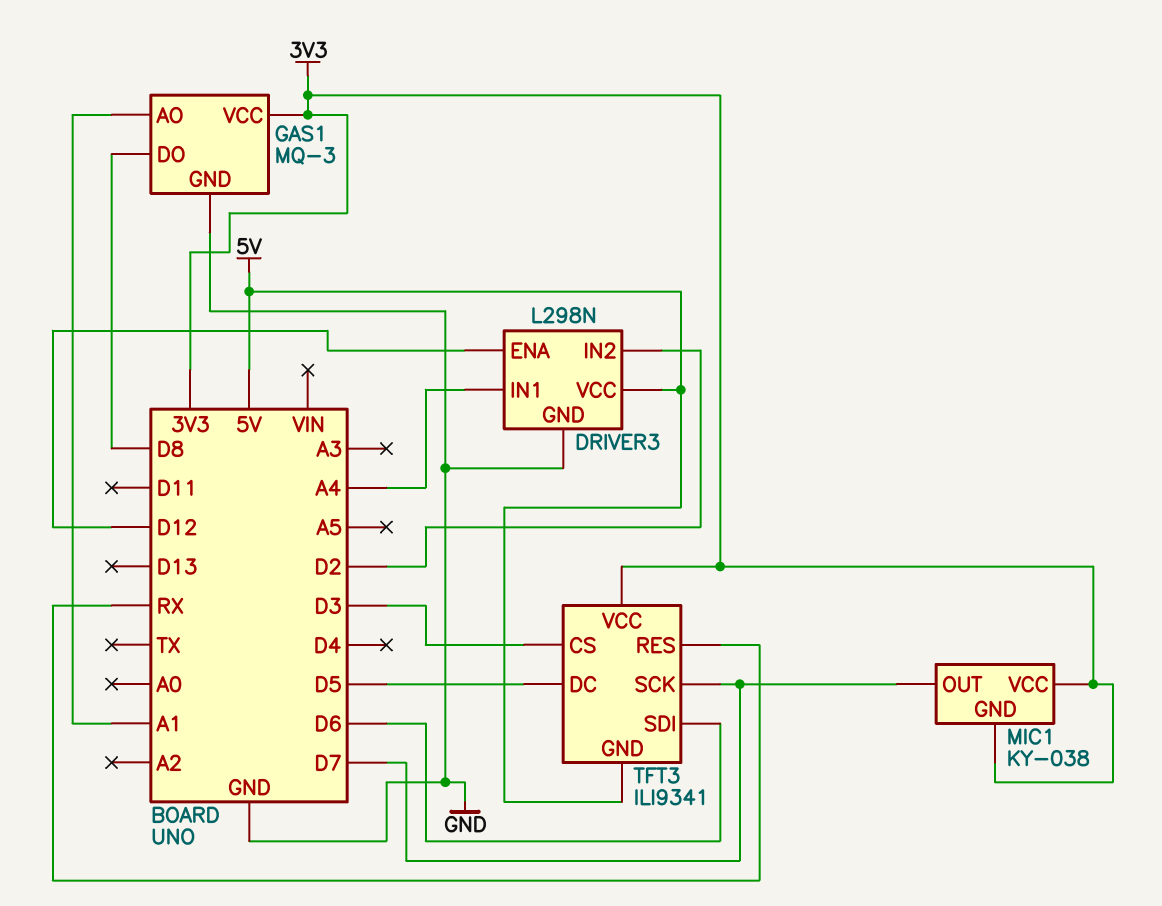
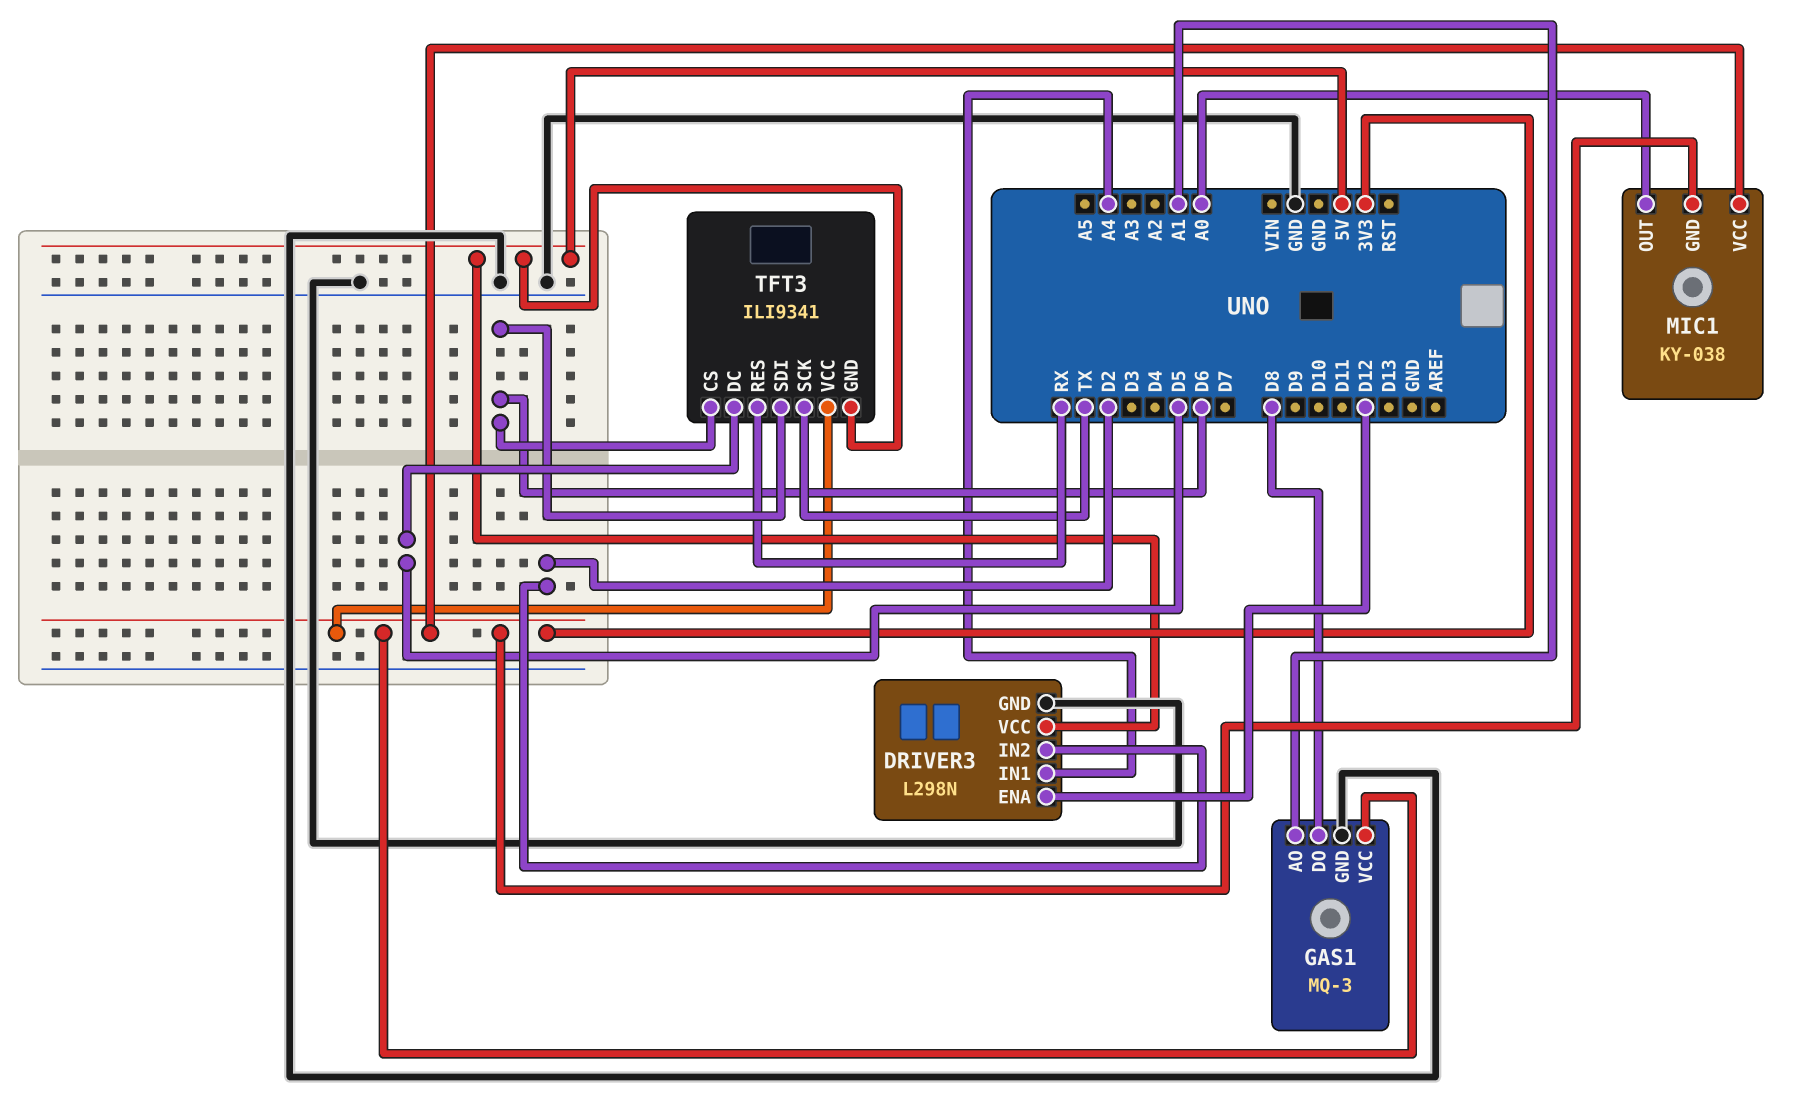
MIC1 pin OUT: D7 -> A0
TFT3 pin CS: D3 -> D6
TFT3 pin SCK: D7 -> TX

